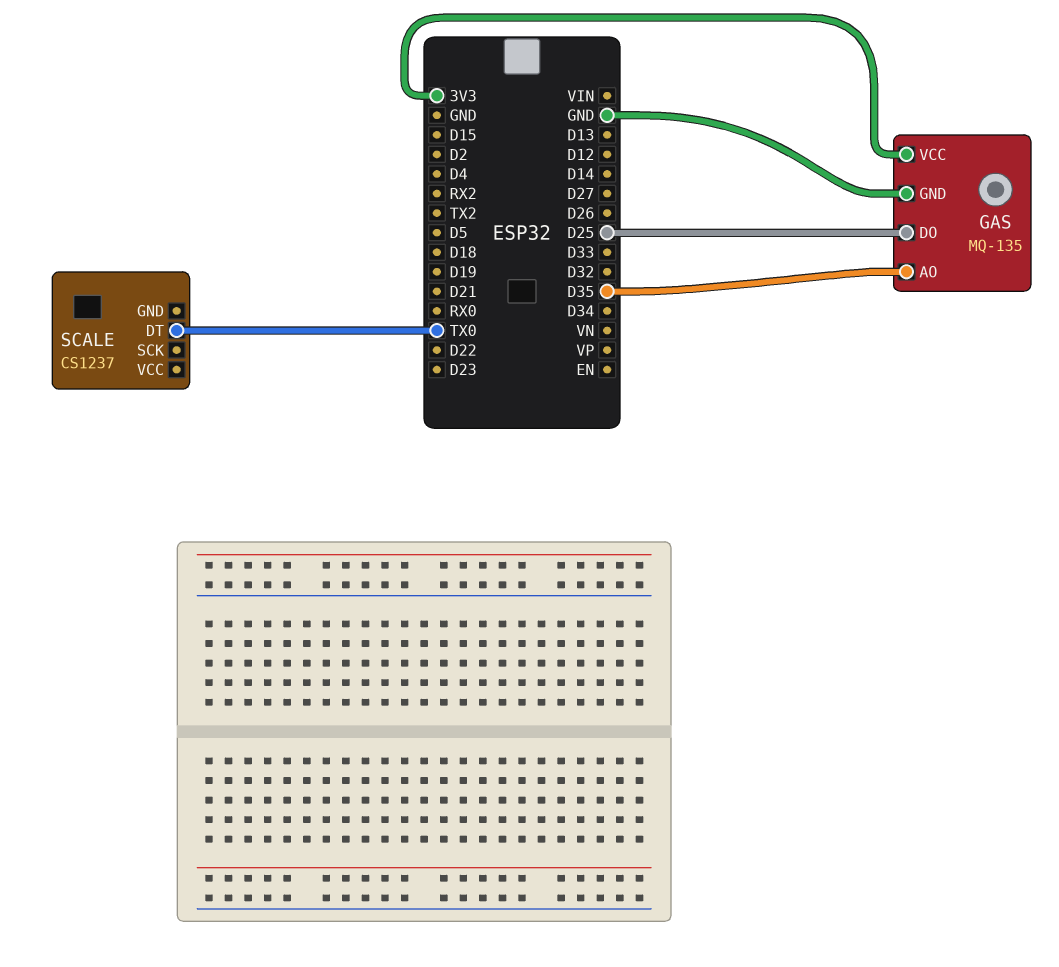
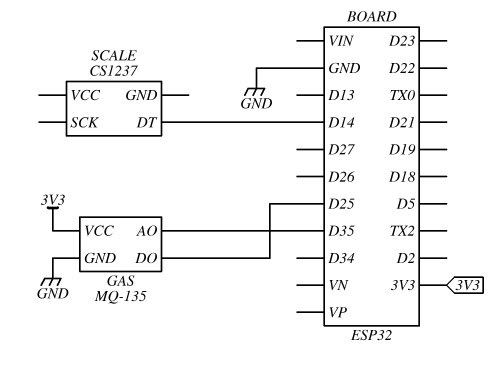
SCALE pin DT: TX0 -> D14

